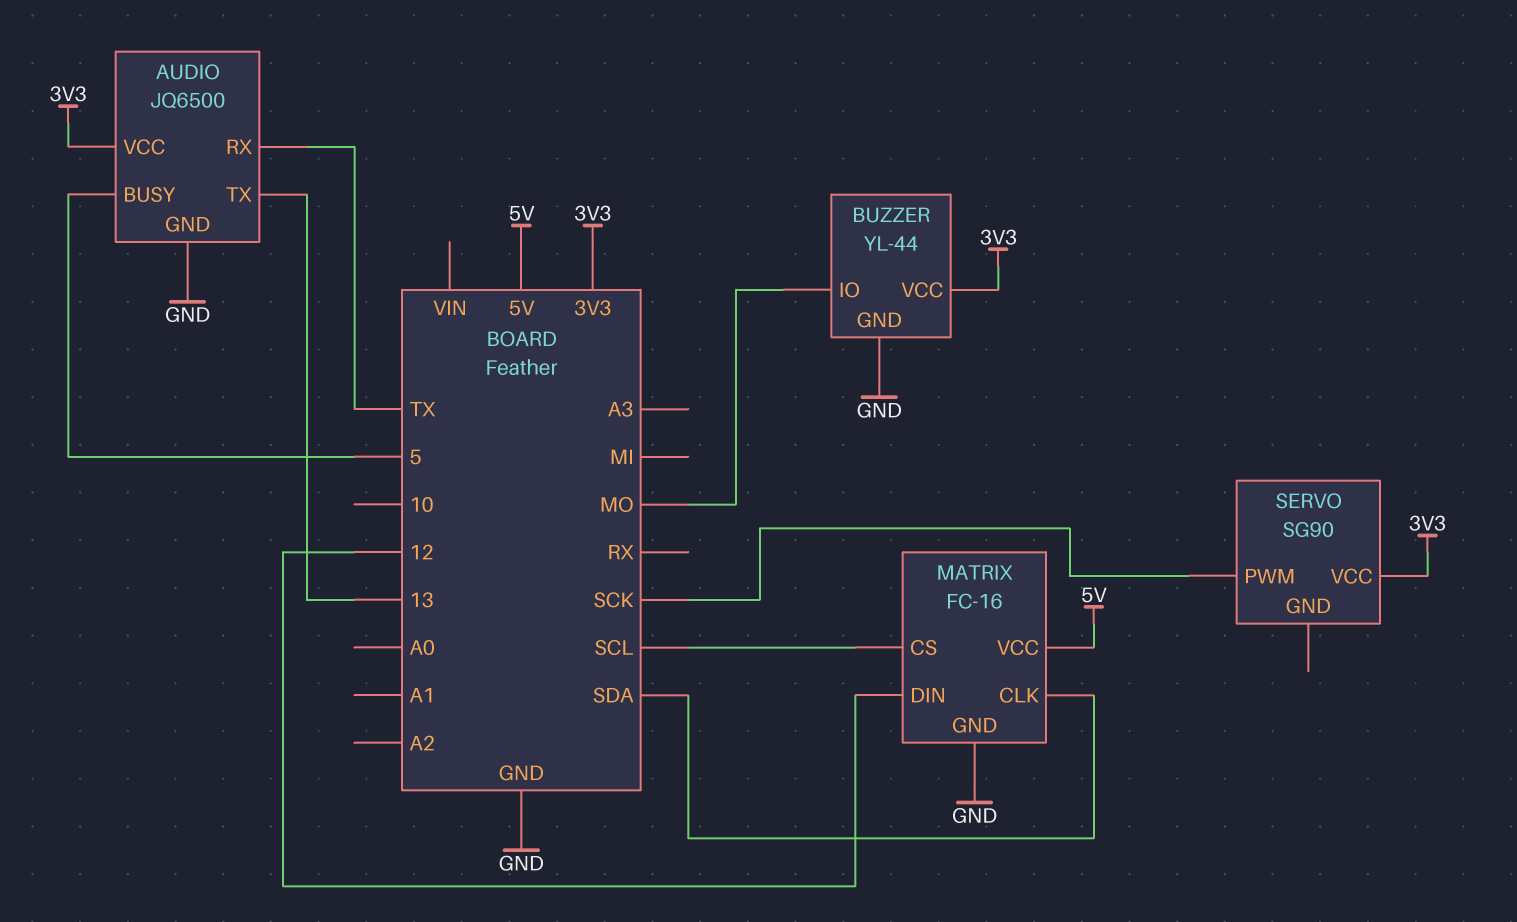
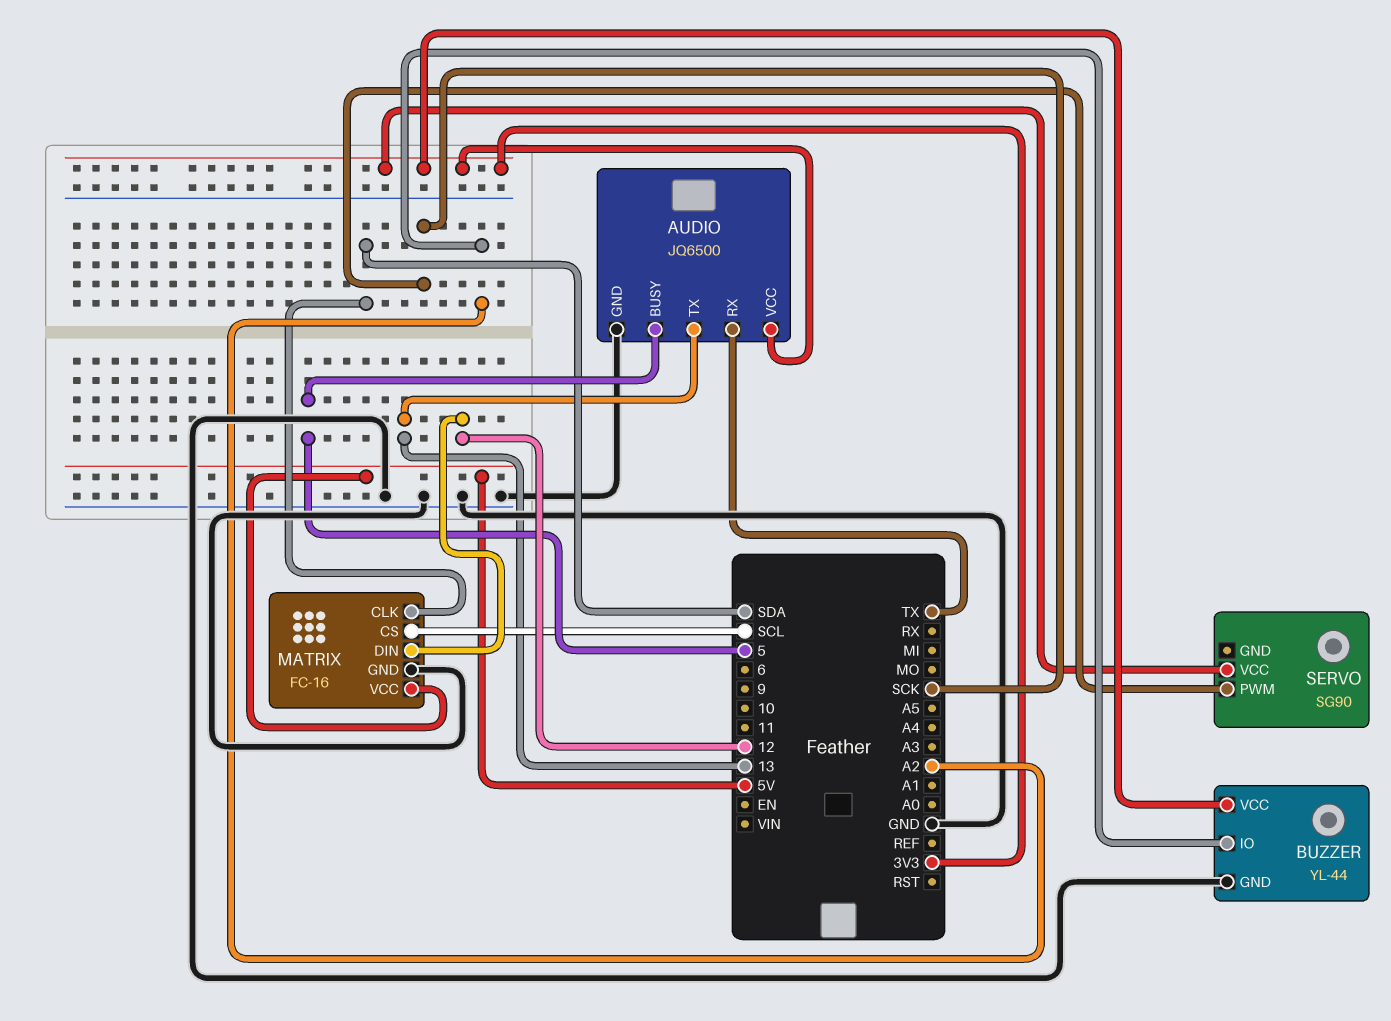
BUZZER pin IO: MO -> A2

